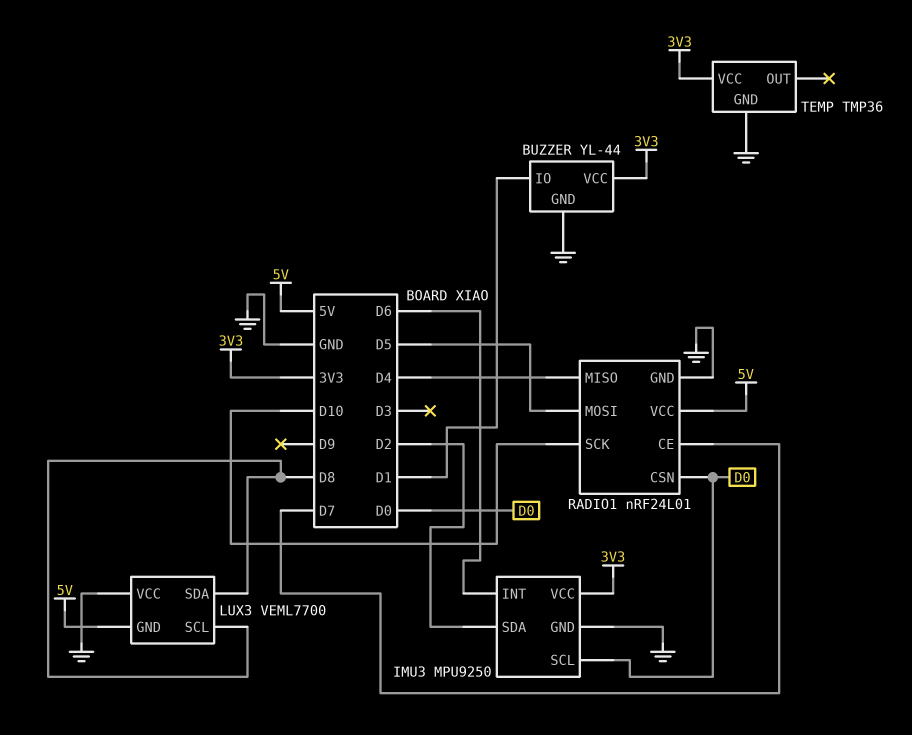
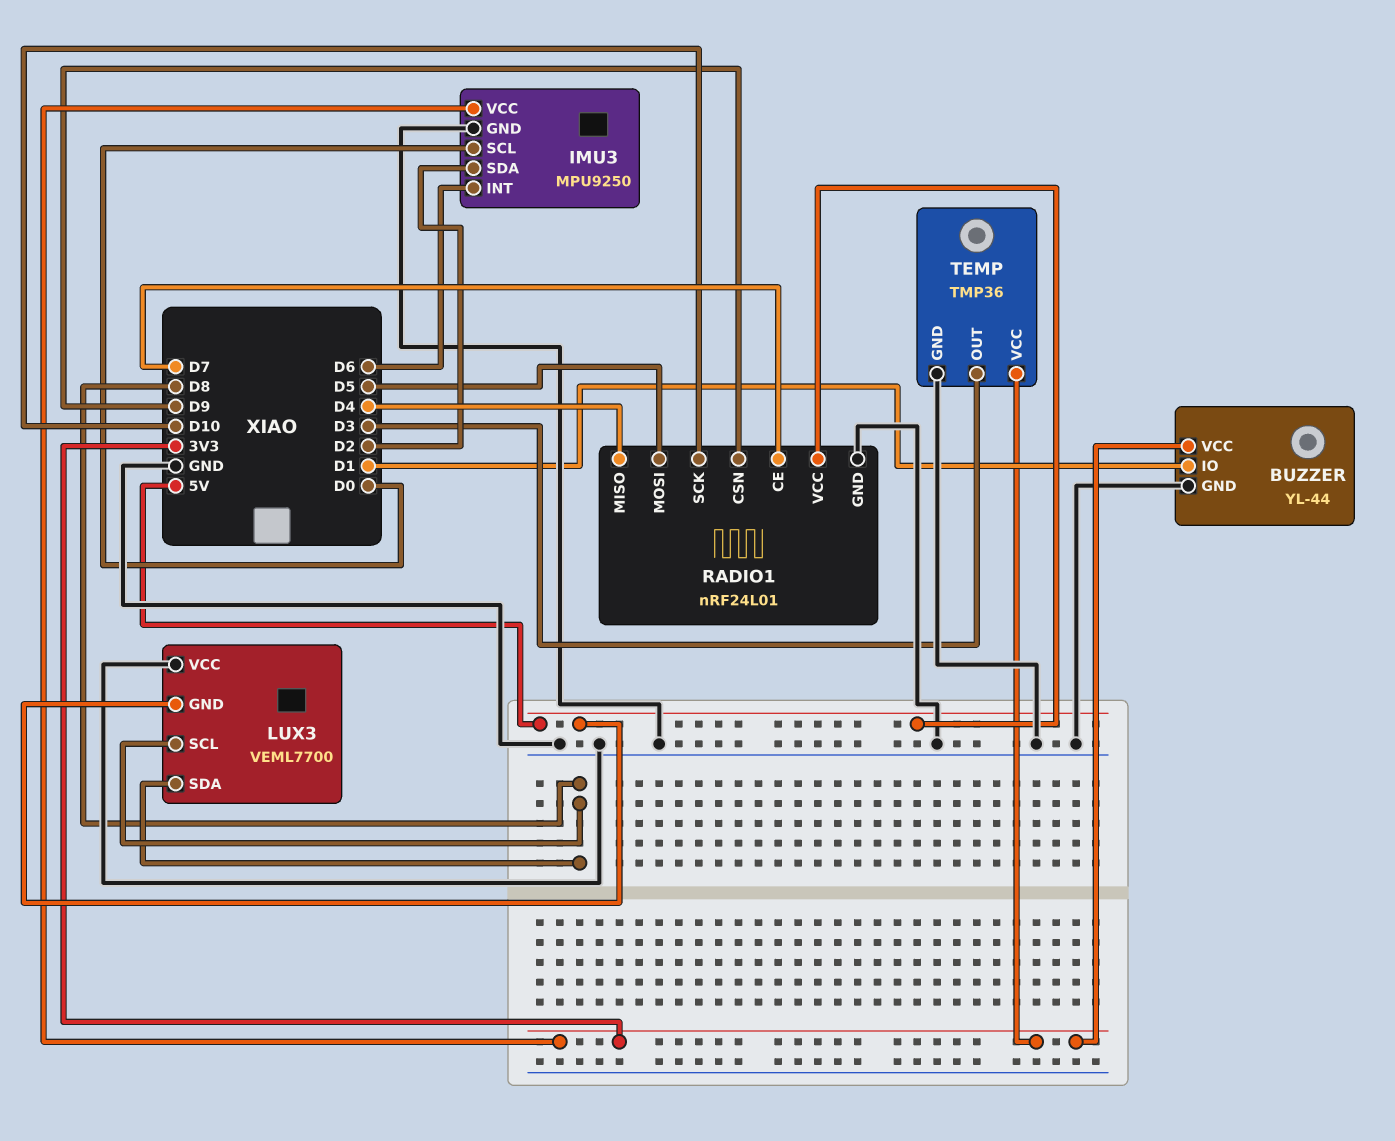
RADIO1 pin CSN: D0 -> D9
TEMP pin OUT: none -> D3

